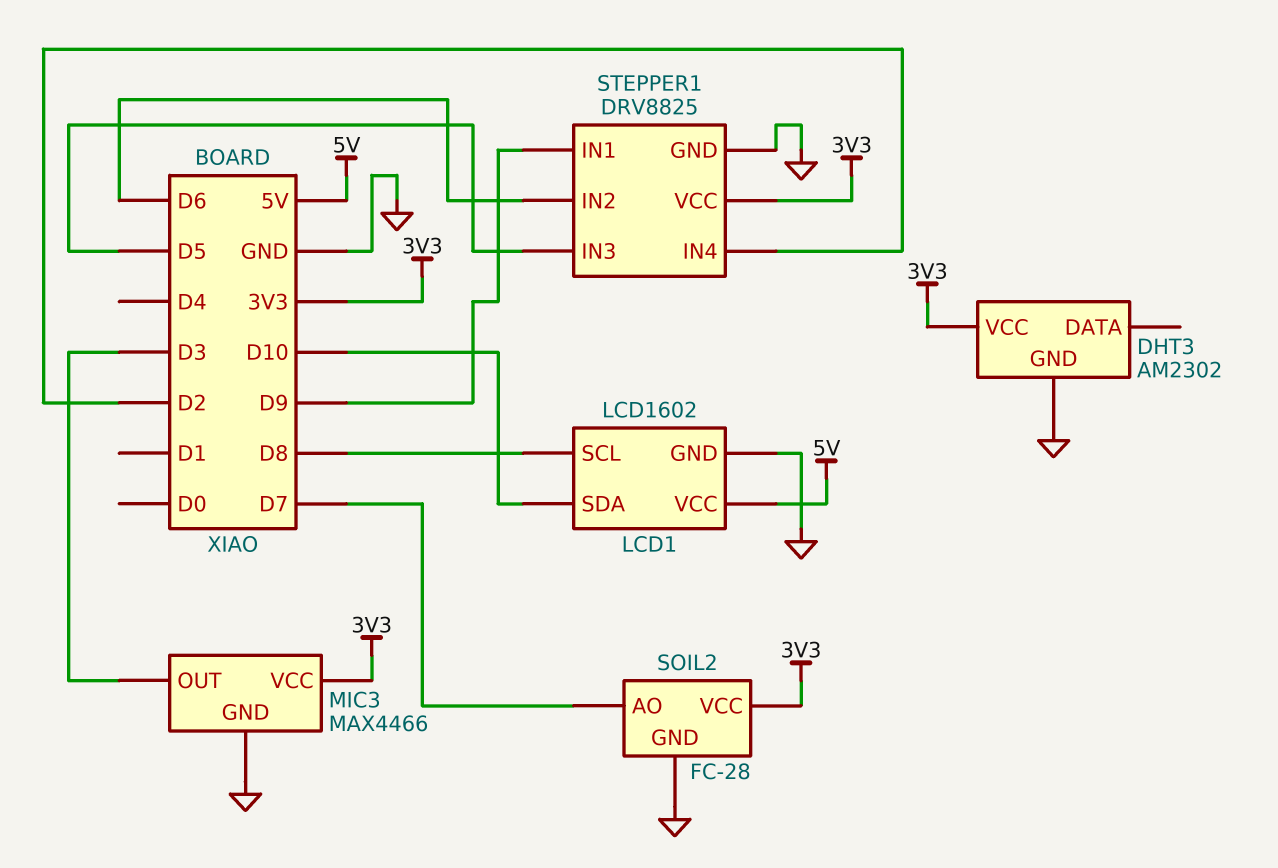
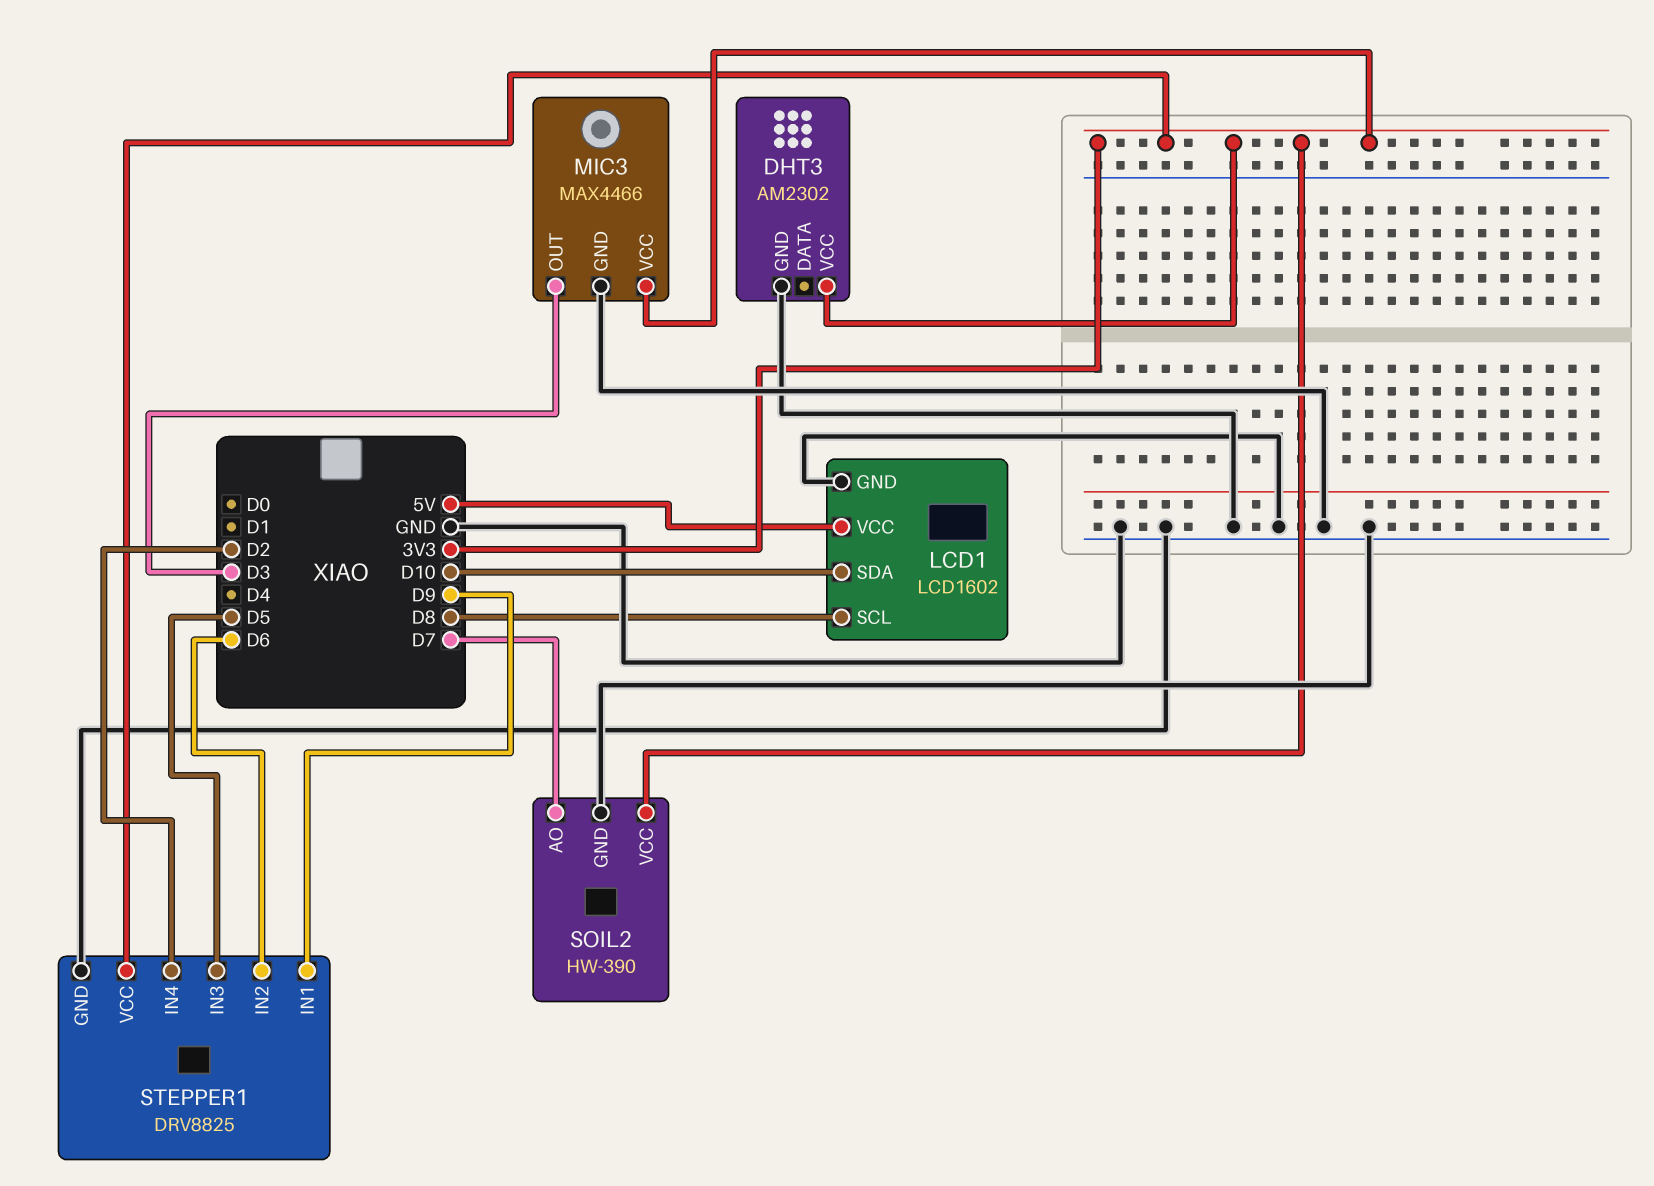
SOIL2: FC-28 -> HW-390

